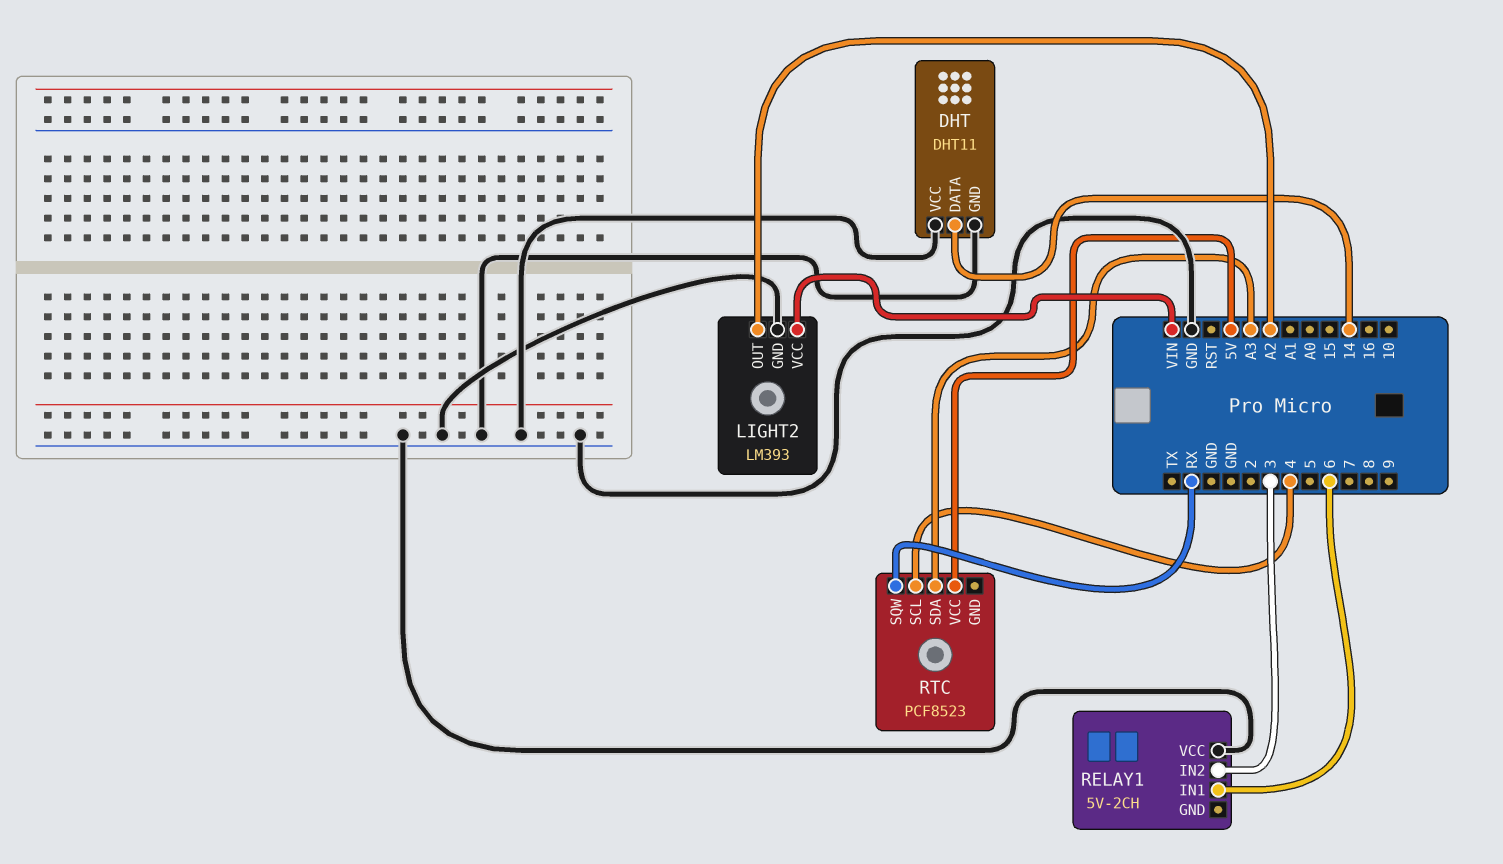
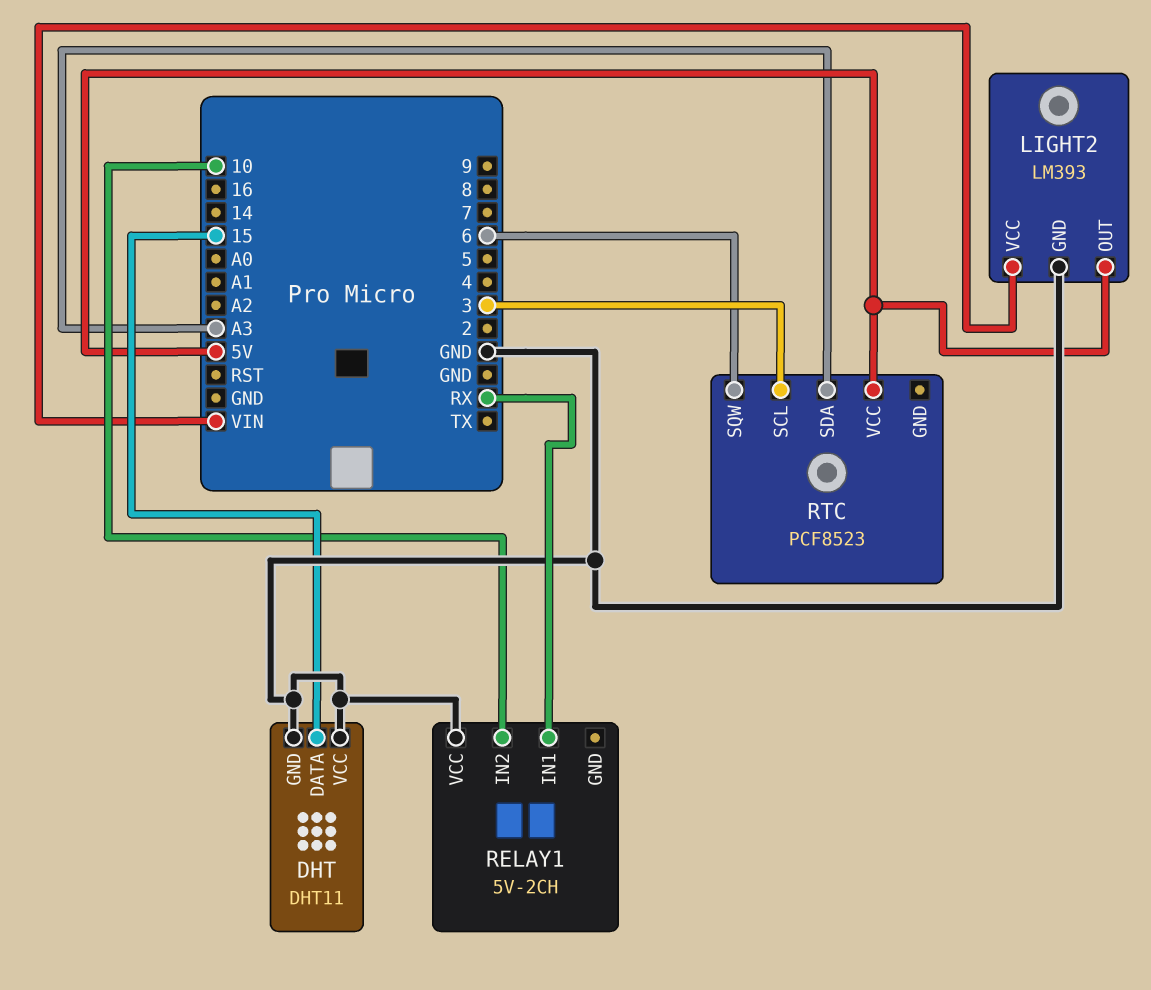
DHT pin DATA: 14 -> 15
LIGHT2 pin OUT: A2 -> 5V
RELAY1 pin IN1: 6 -> RX
RELAY1 pin IN2: 3 -> 10
RTC pin SCL: 4 -> 3
RTC pin SQW: RX -> 6

